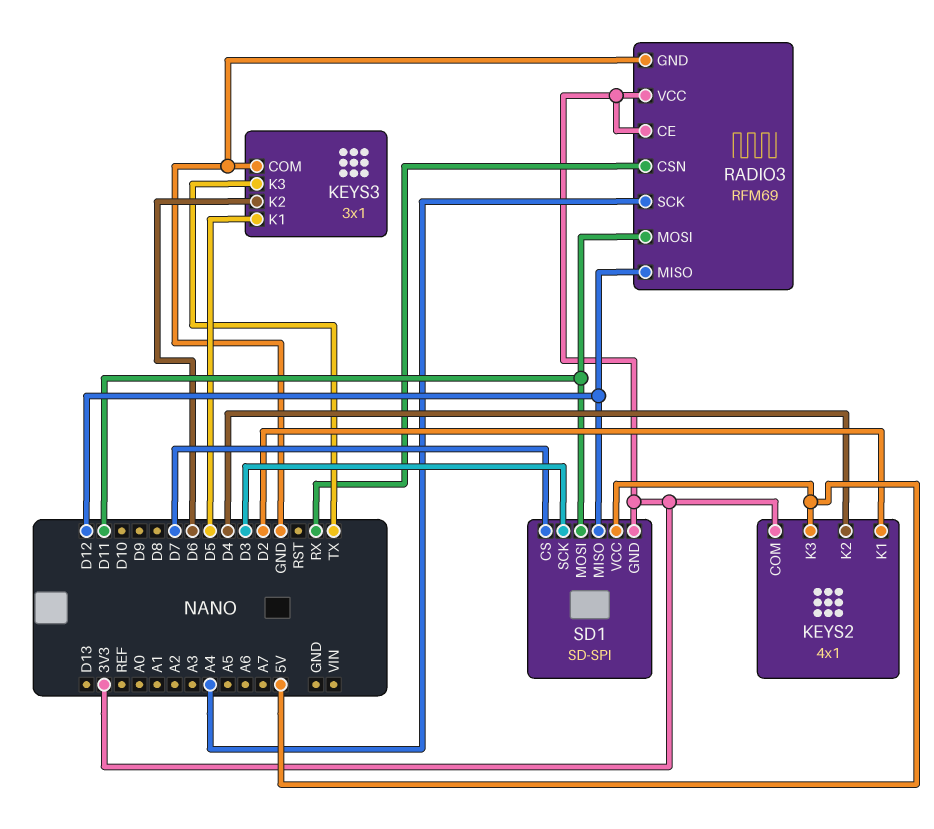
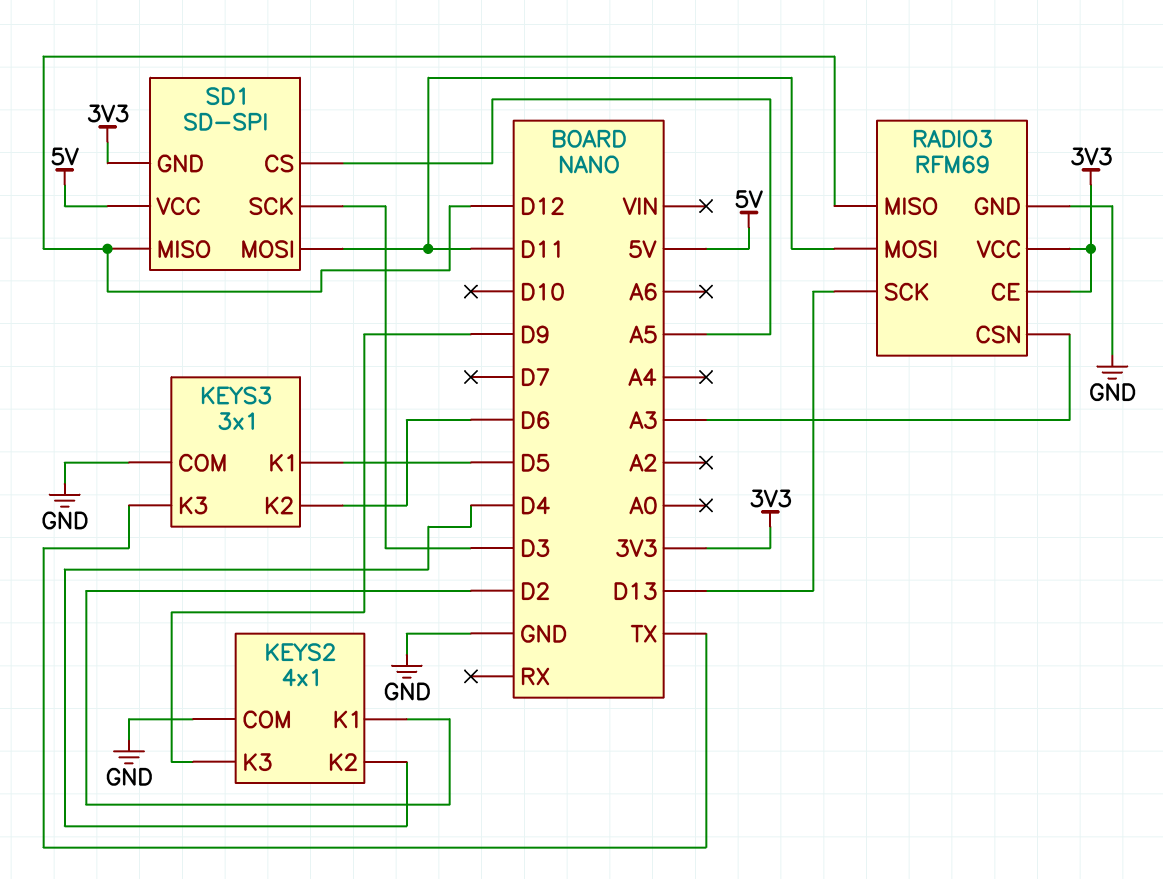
KEYS2 pin COM: 3V3 -> GND
KEYS2 pin K3: 5V -> D9
RADIO3 pin CSN: RX -> A3
RADIO3 pin SCK: A4 -> D13
SD1 pin CS: D7 -> A5

